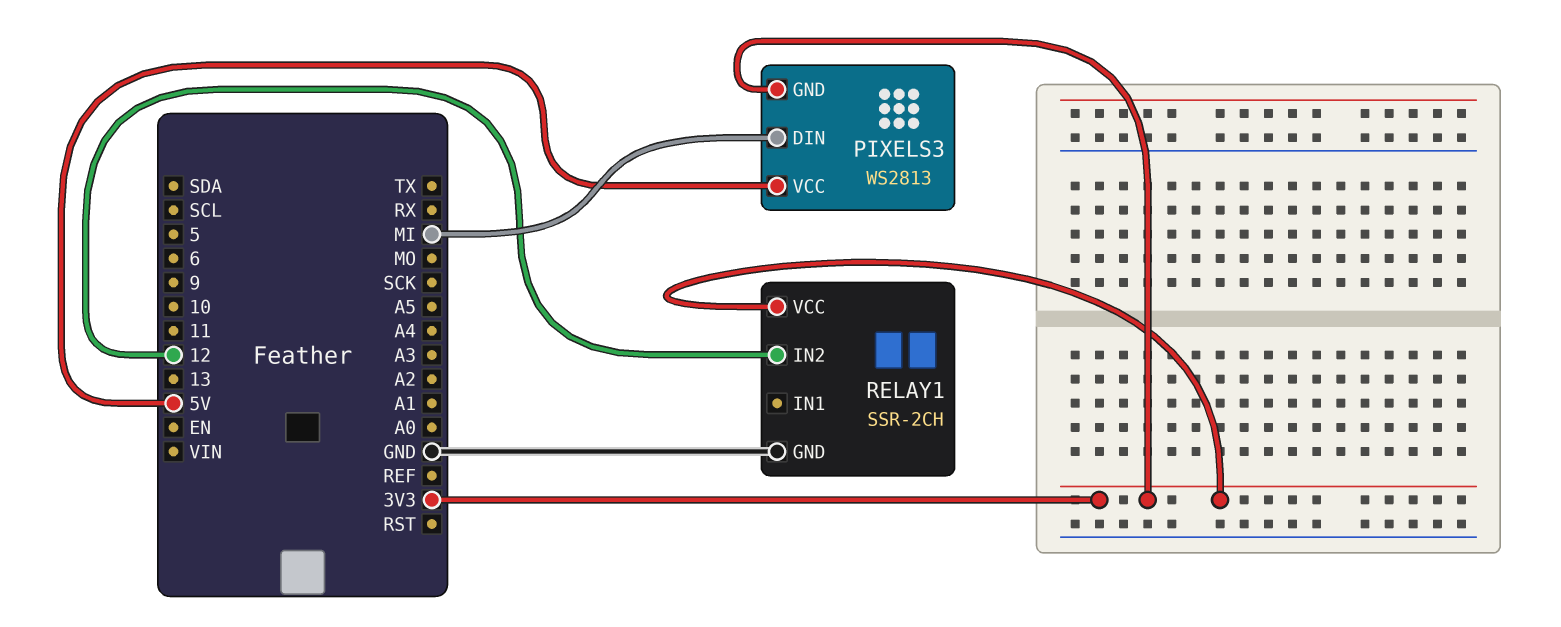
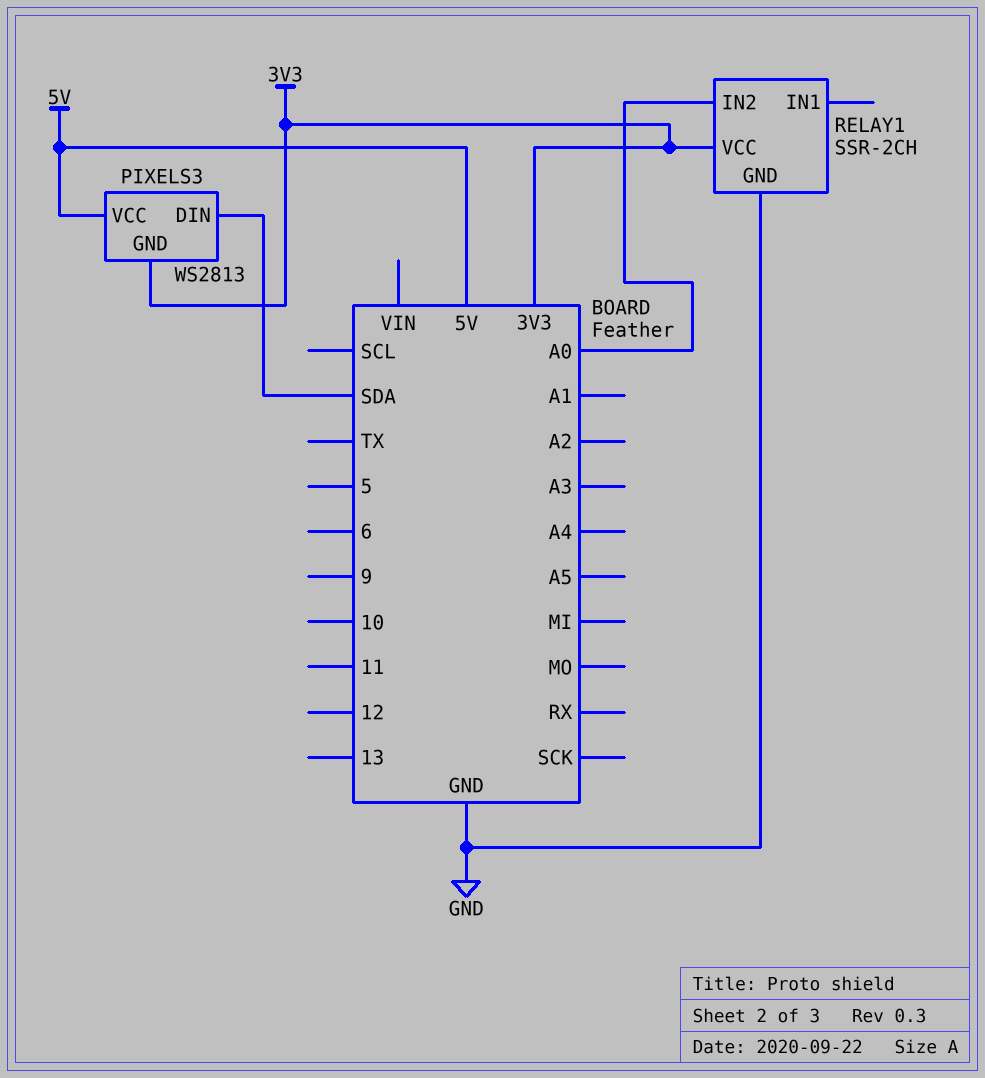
PIXELS3 pin DIN: MI -> SDA
RELAY1 pin IN2: 12 -> A0

